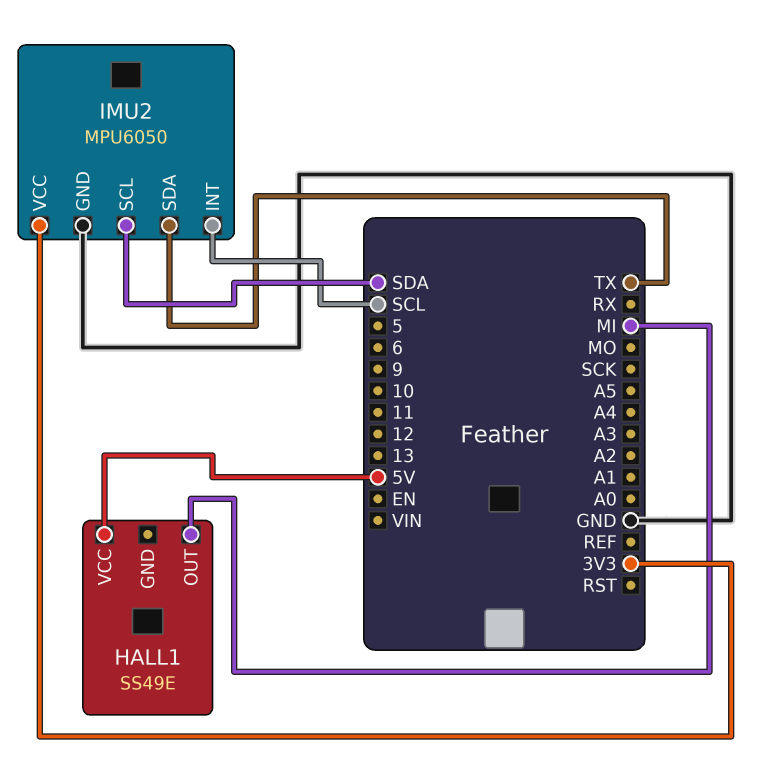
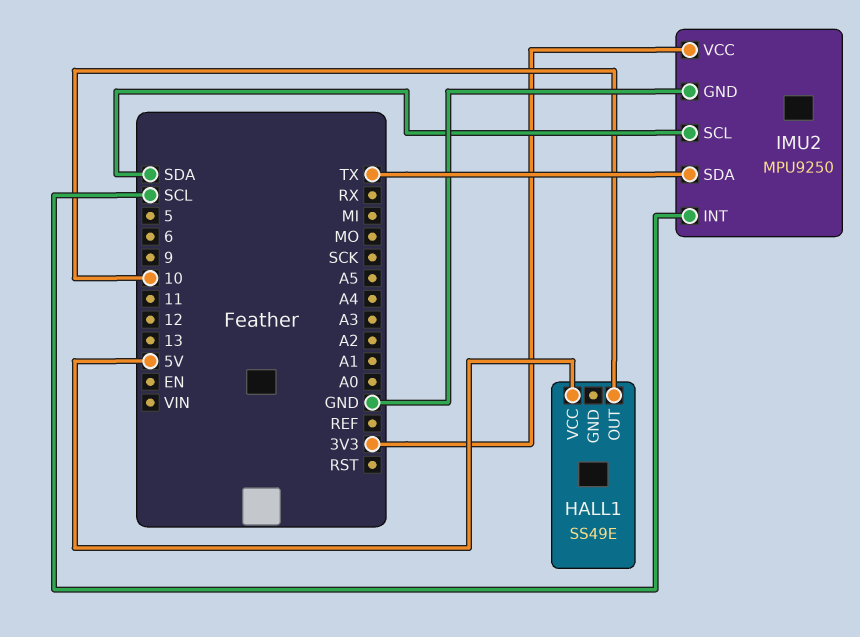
HALL1 pin OUT: MI -> 10
IMU2: MPU6050 -> MPU9250

